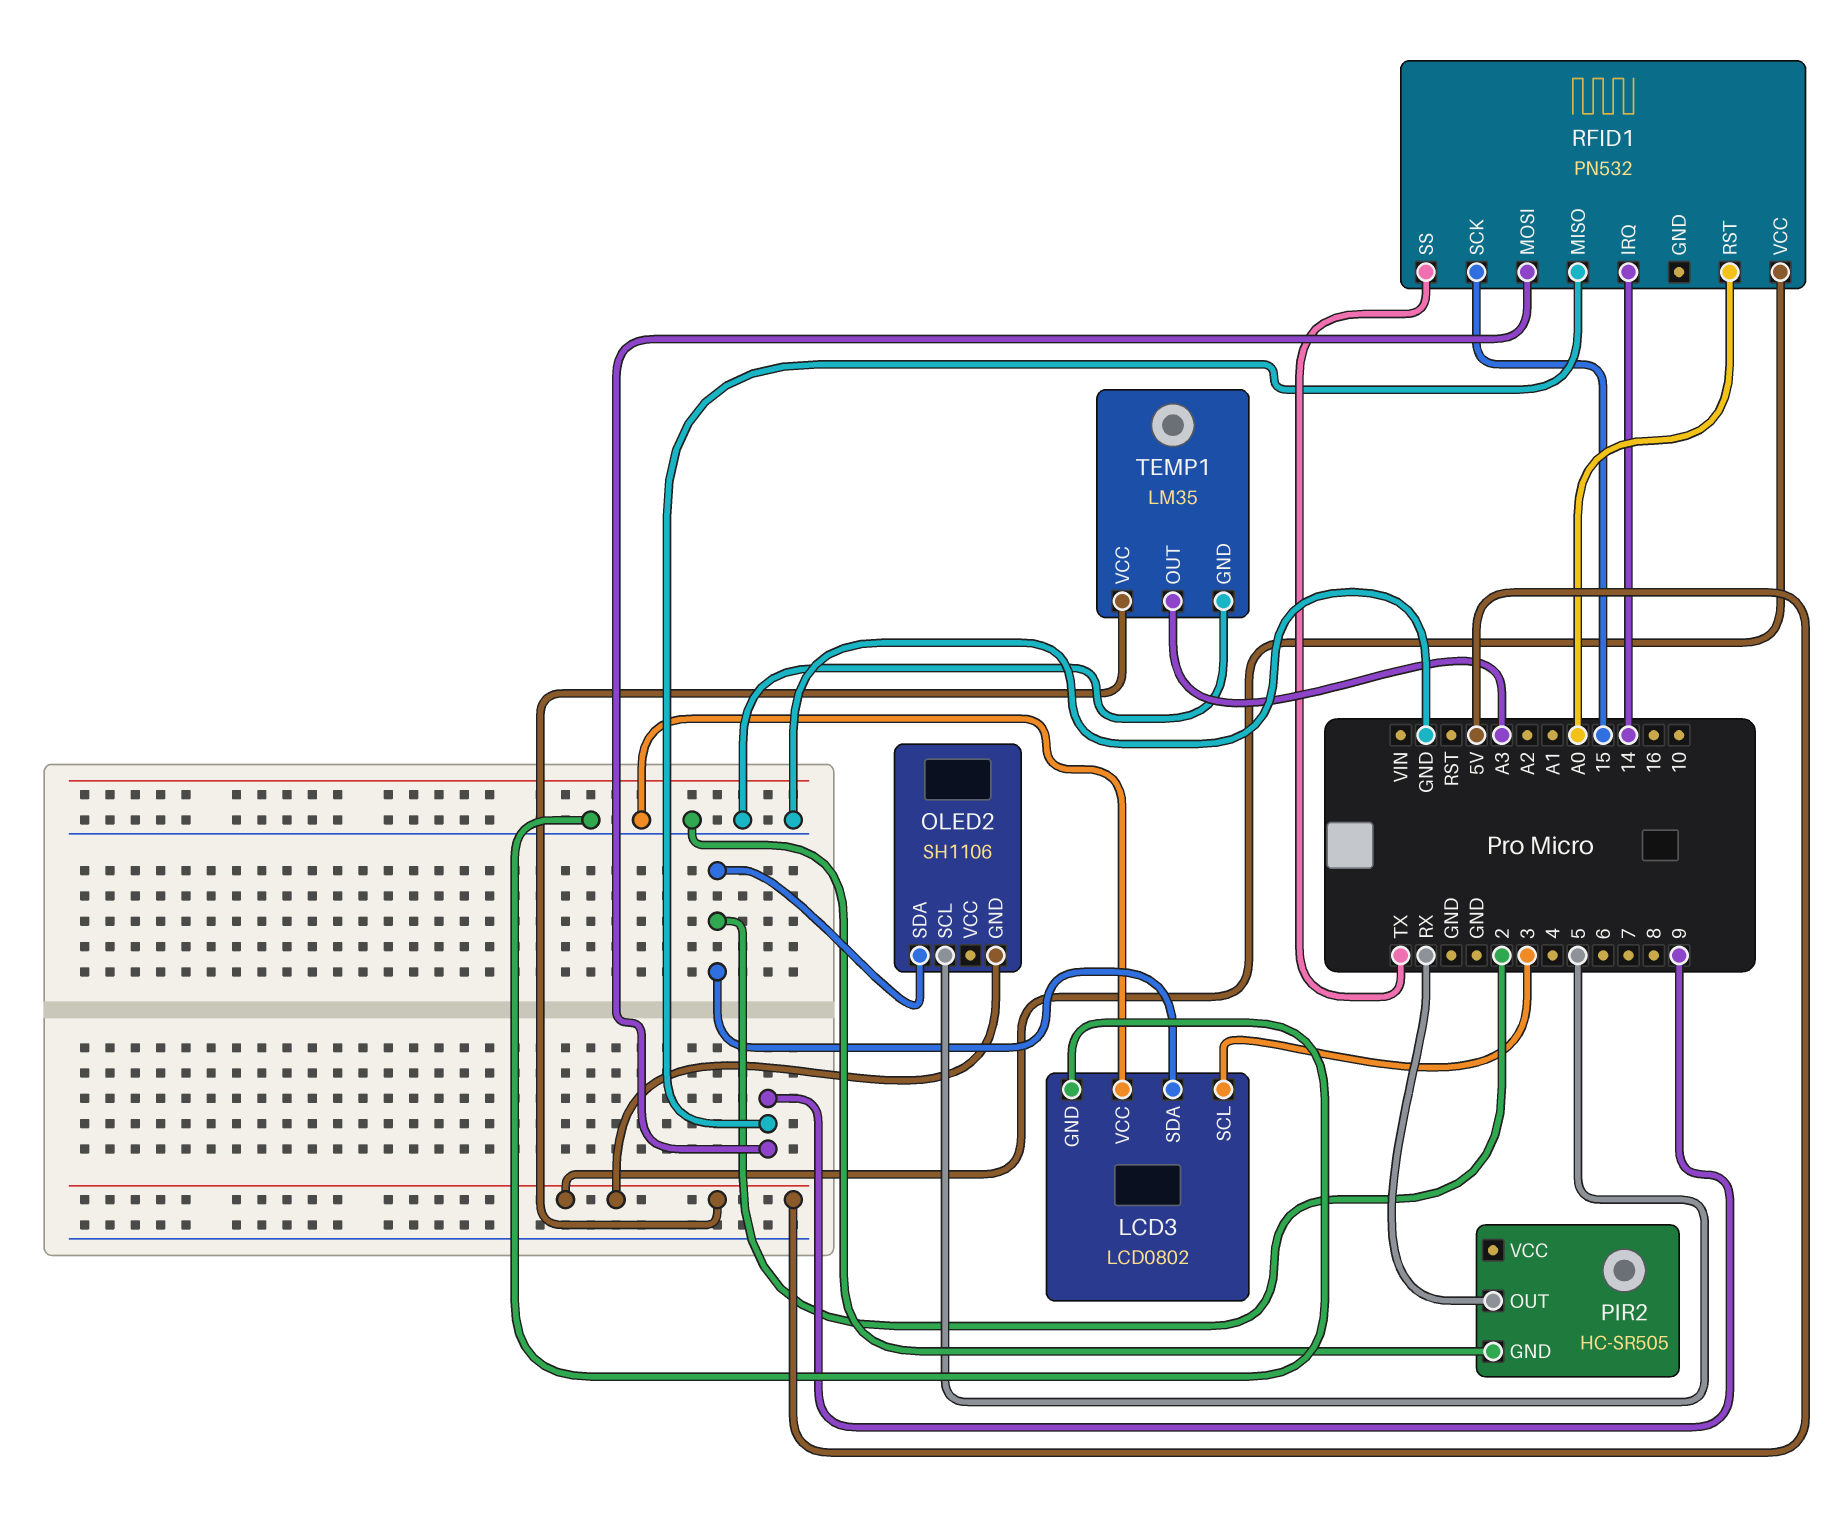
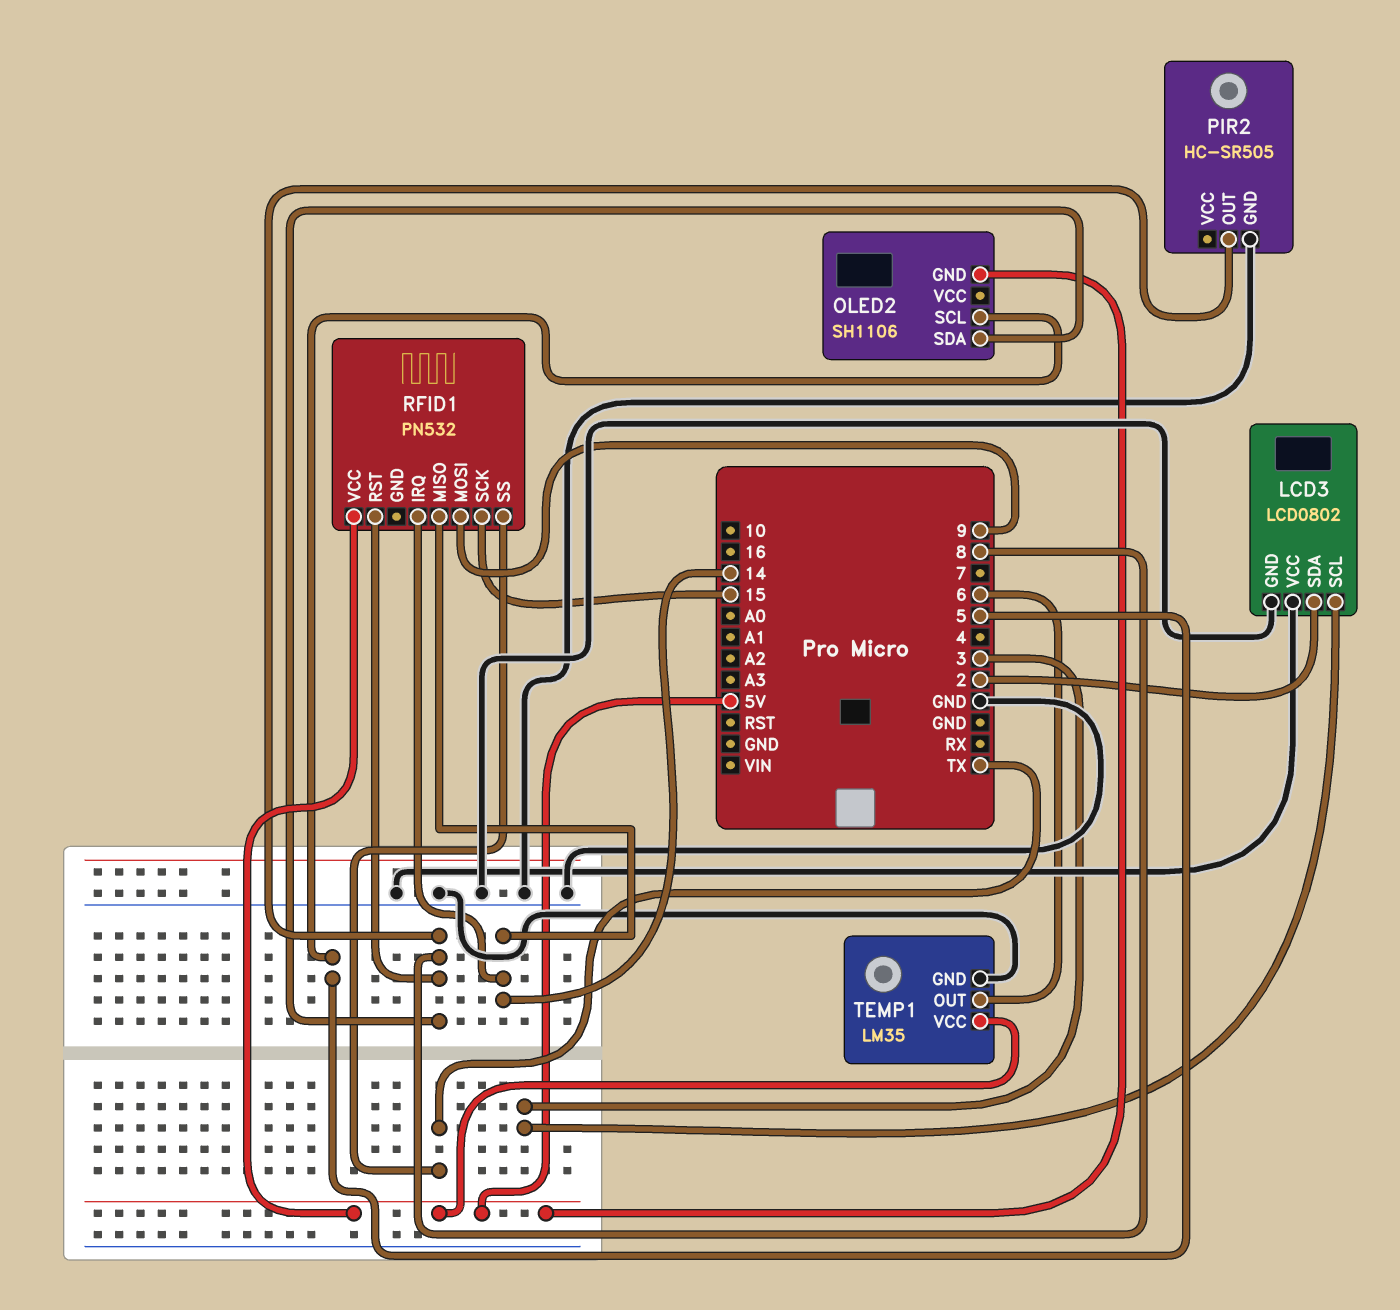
OLED2 pin SDA: 2 -> 8
PIR2 pin OUT: RX -> 8
RFID1 pin MISO: 9 -> 14
RFID1 pin RST: A0 -> 8
TEMP1 pin OUT: A3 -> 6

